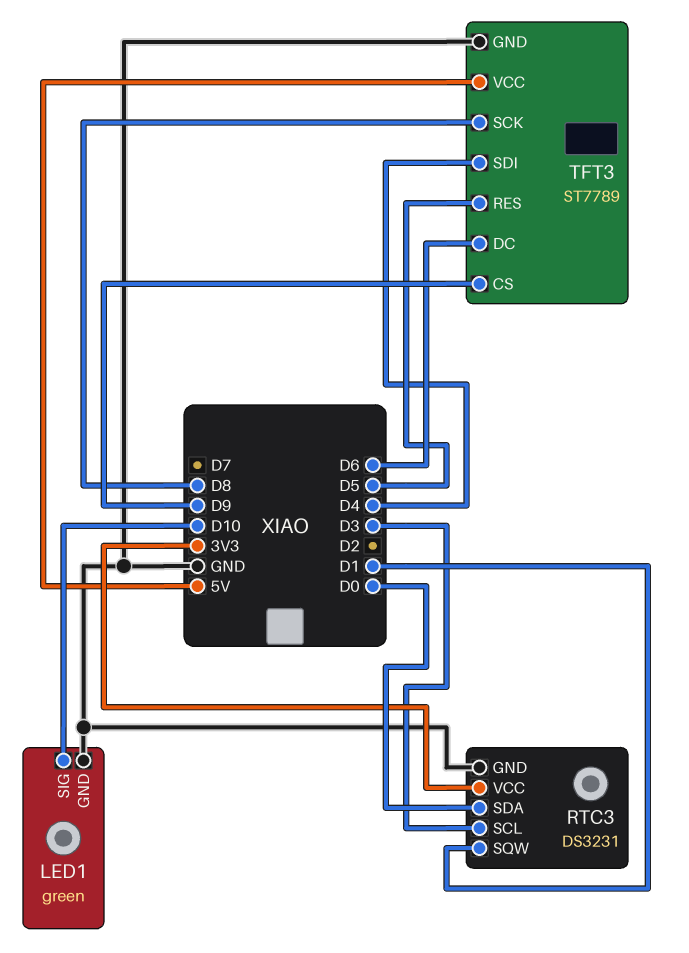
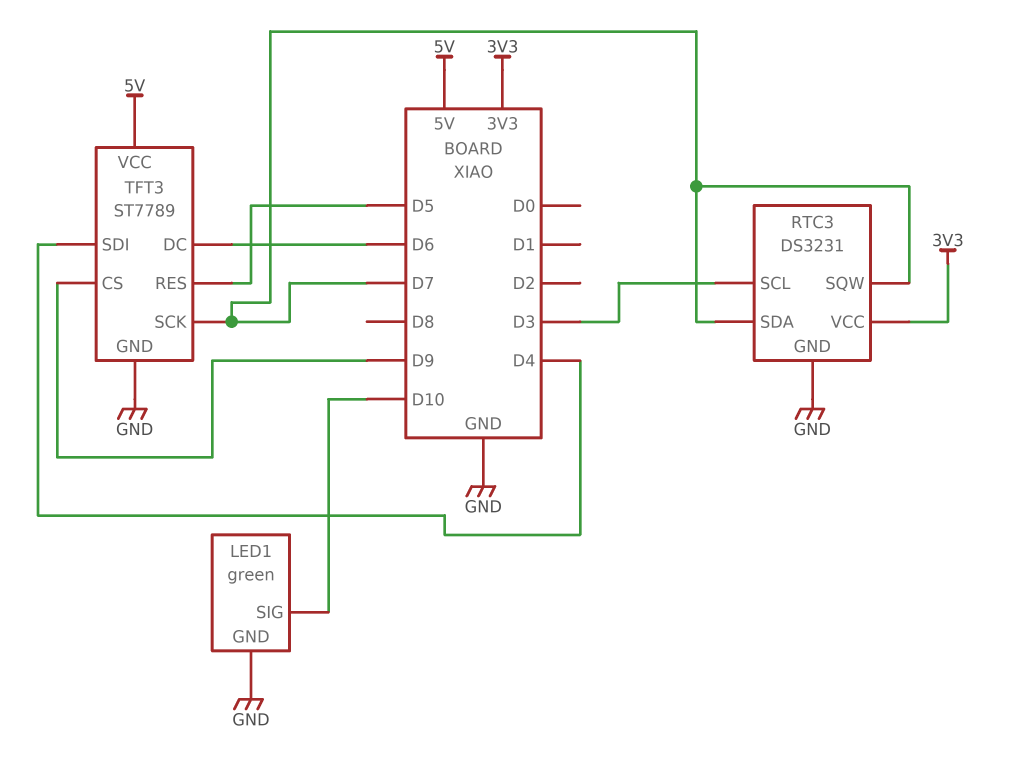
RTC3 pin SDA: D0 -> D7
RTC3 pin SQW: D1 -> D7
TFT3 pin SCK: D8 -> D7

